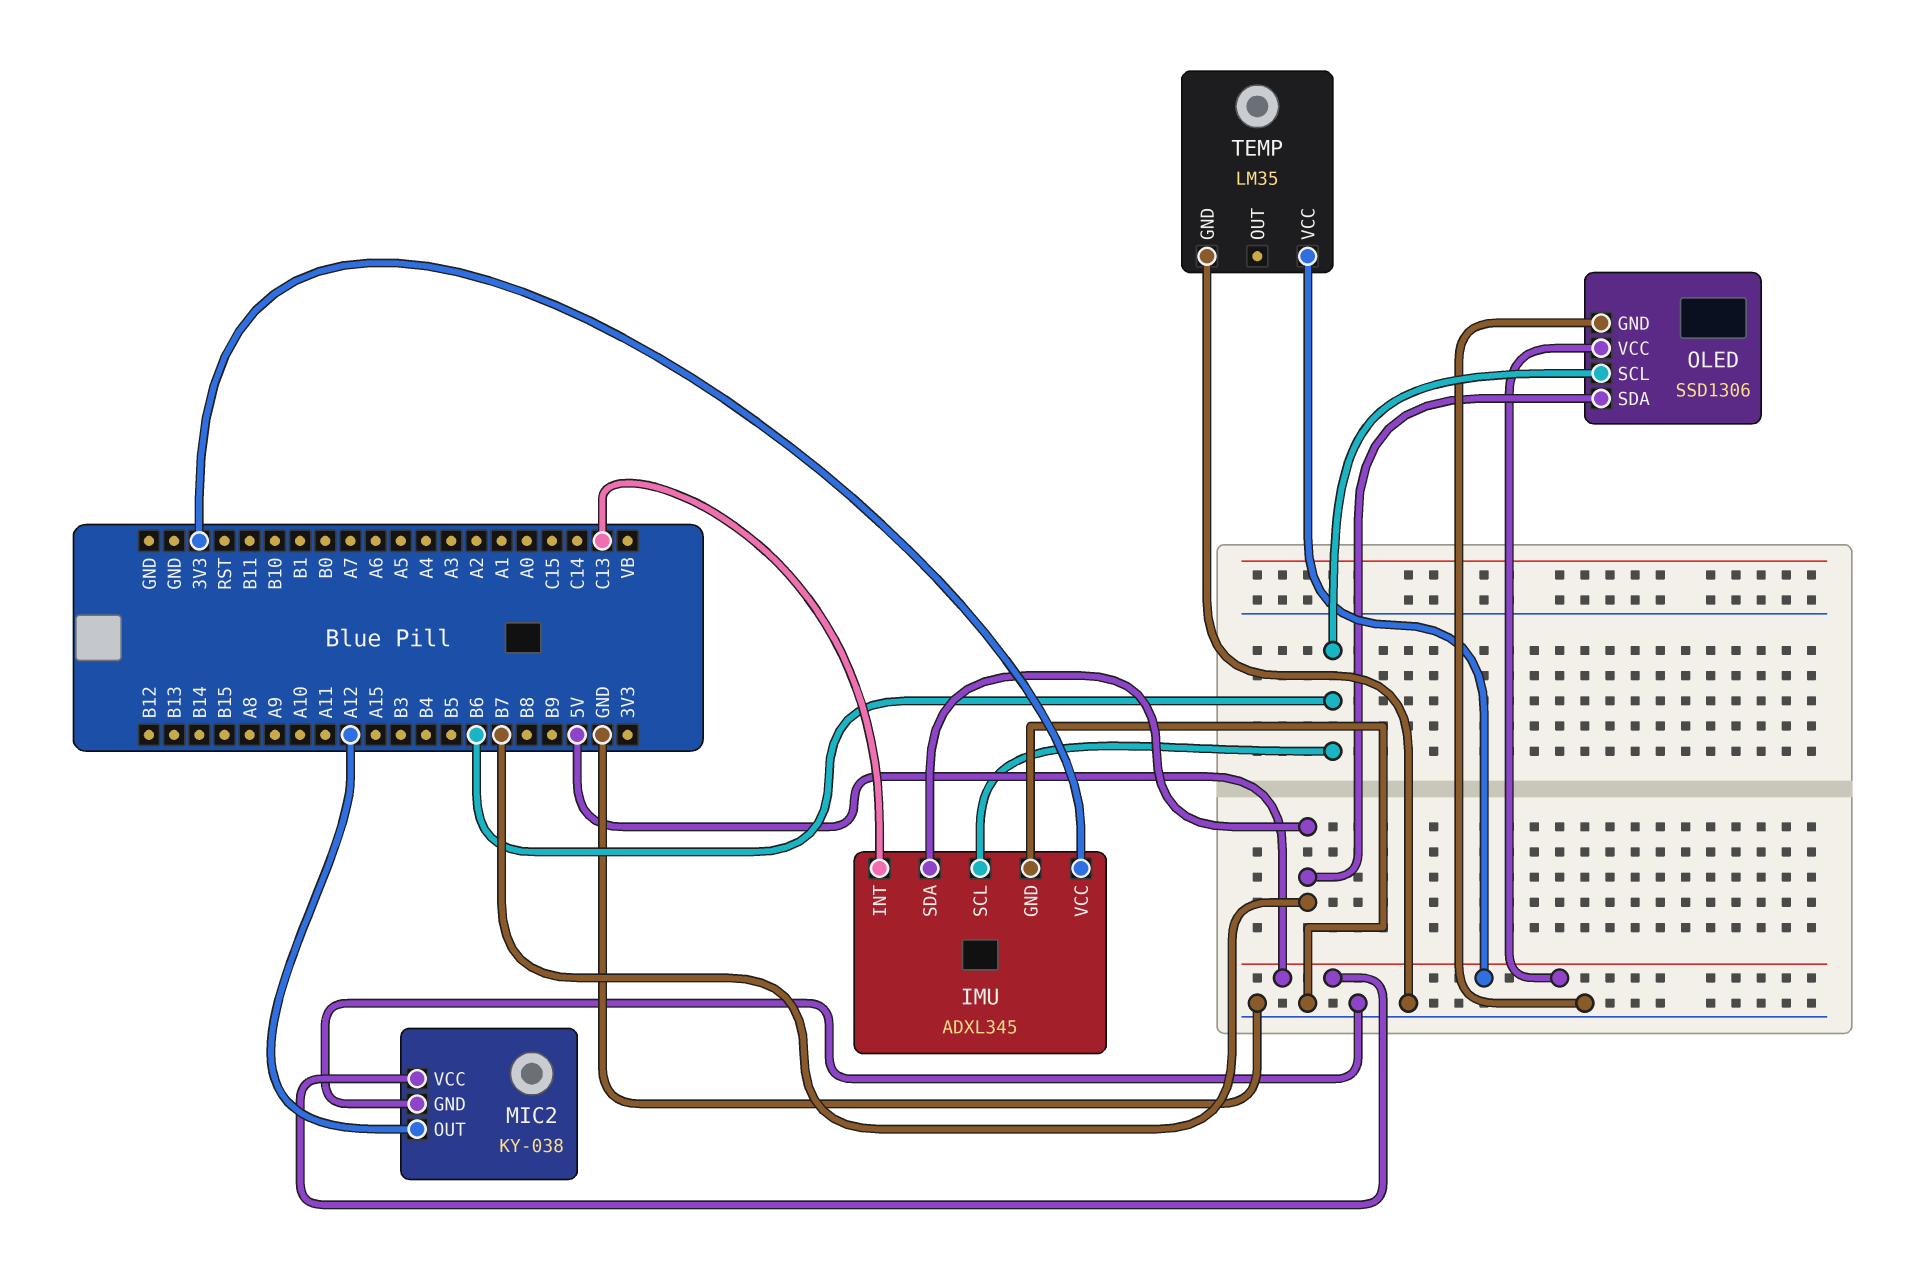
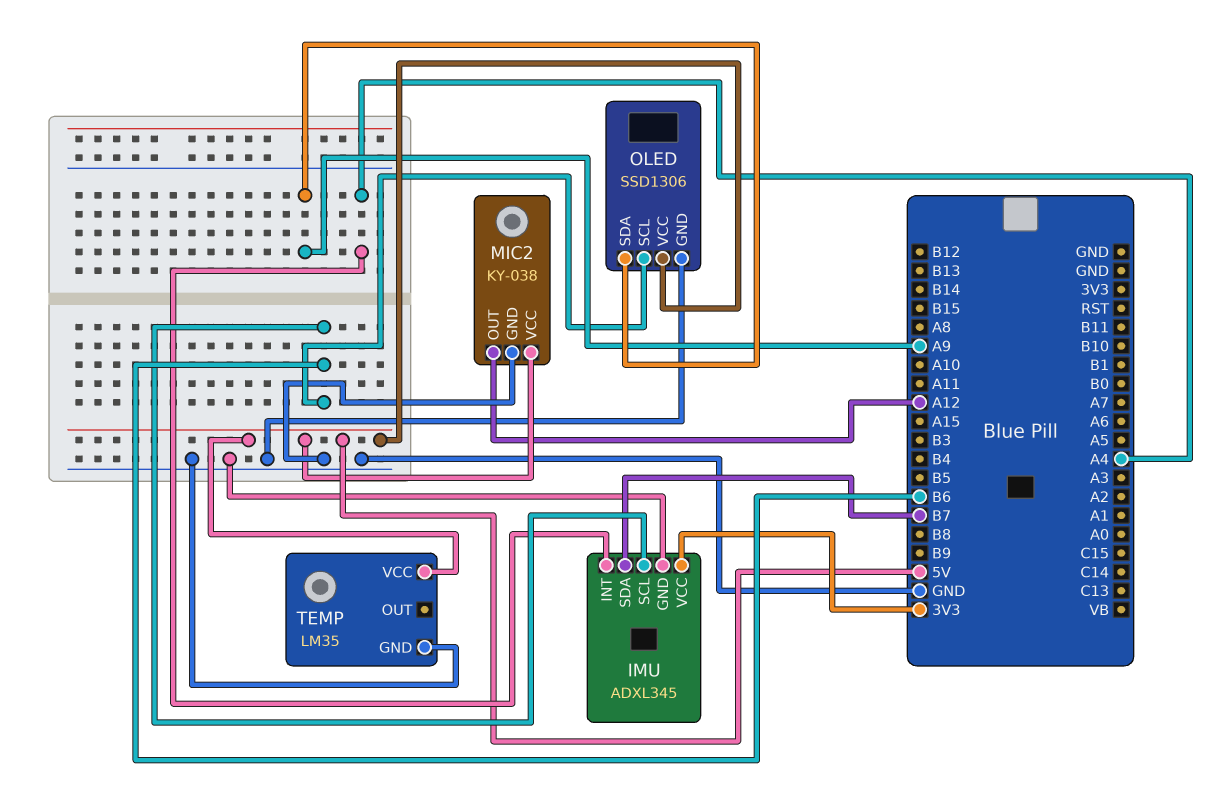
IMU pin INT: C13 -> A4
OLED pin SDA: B7 -> A9

